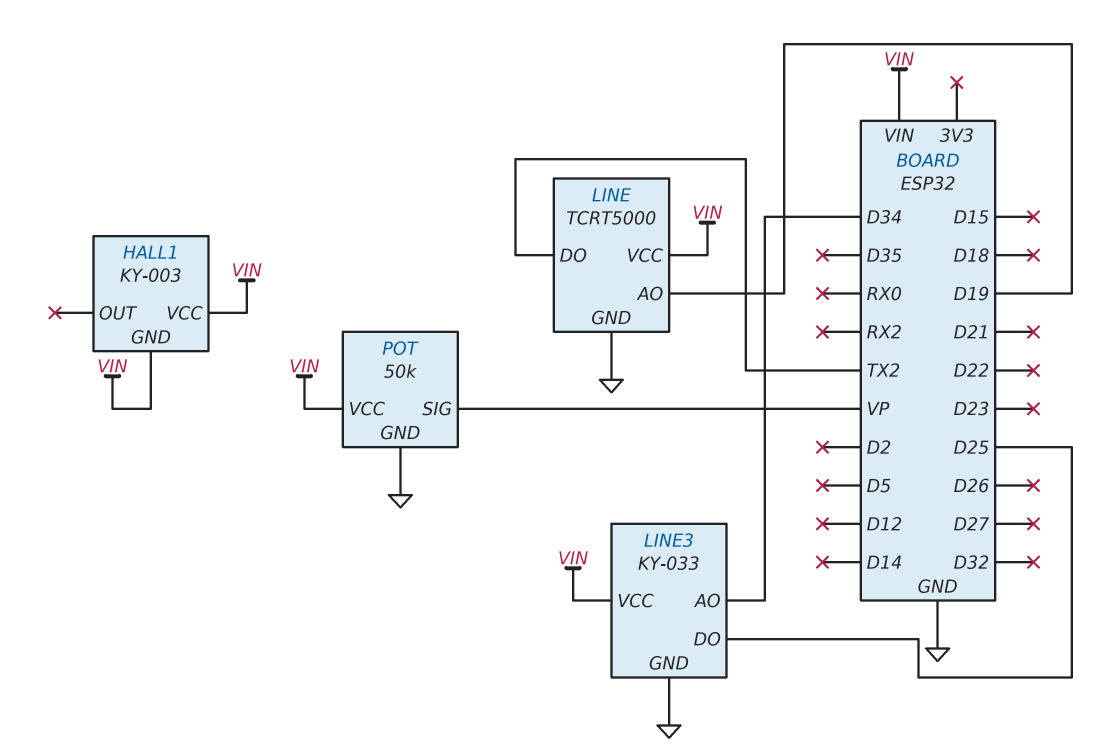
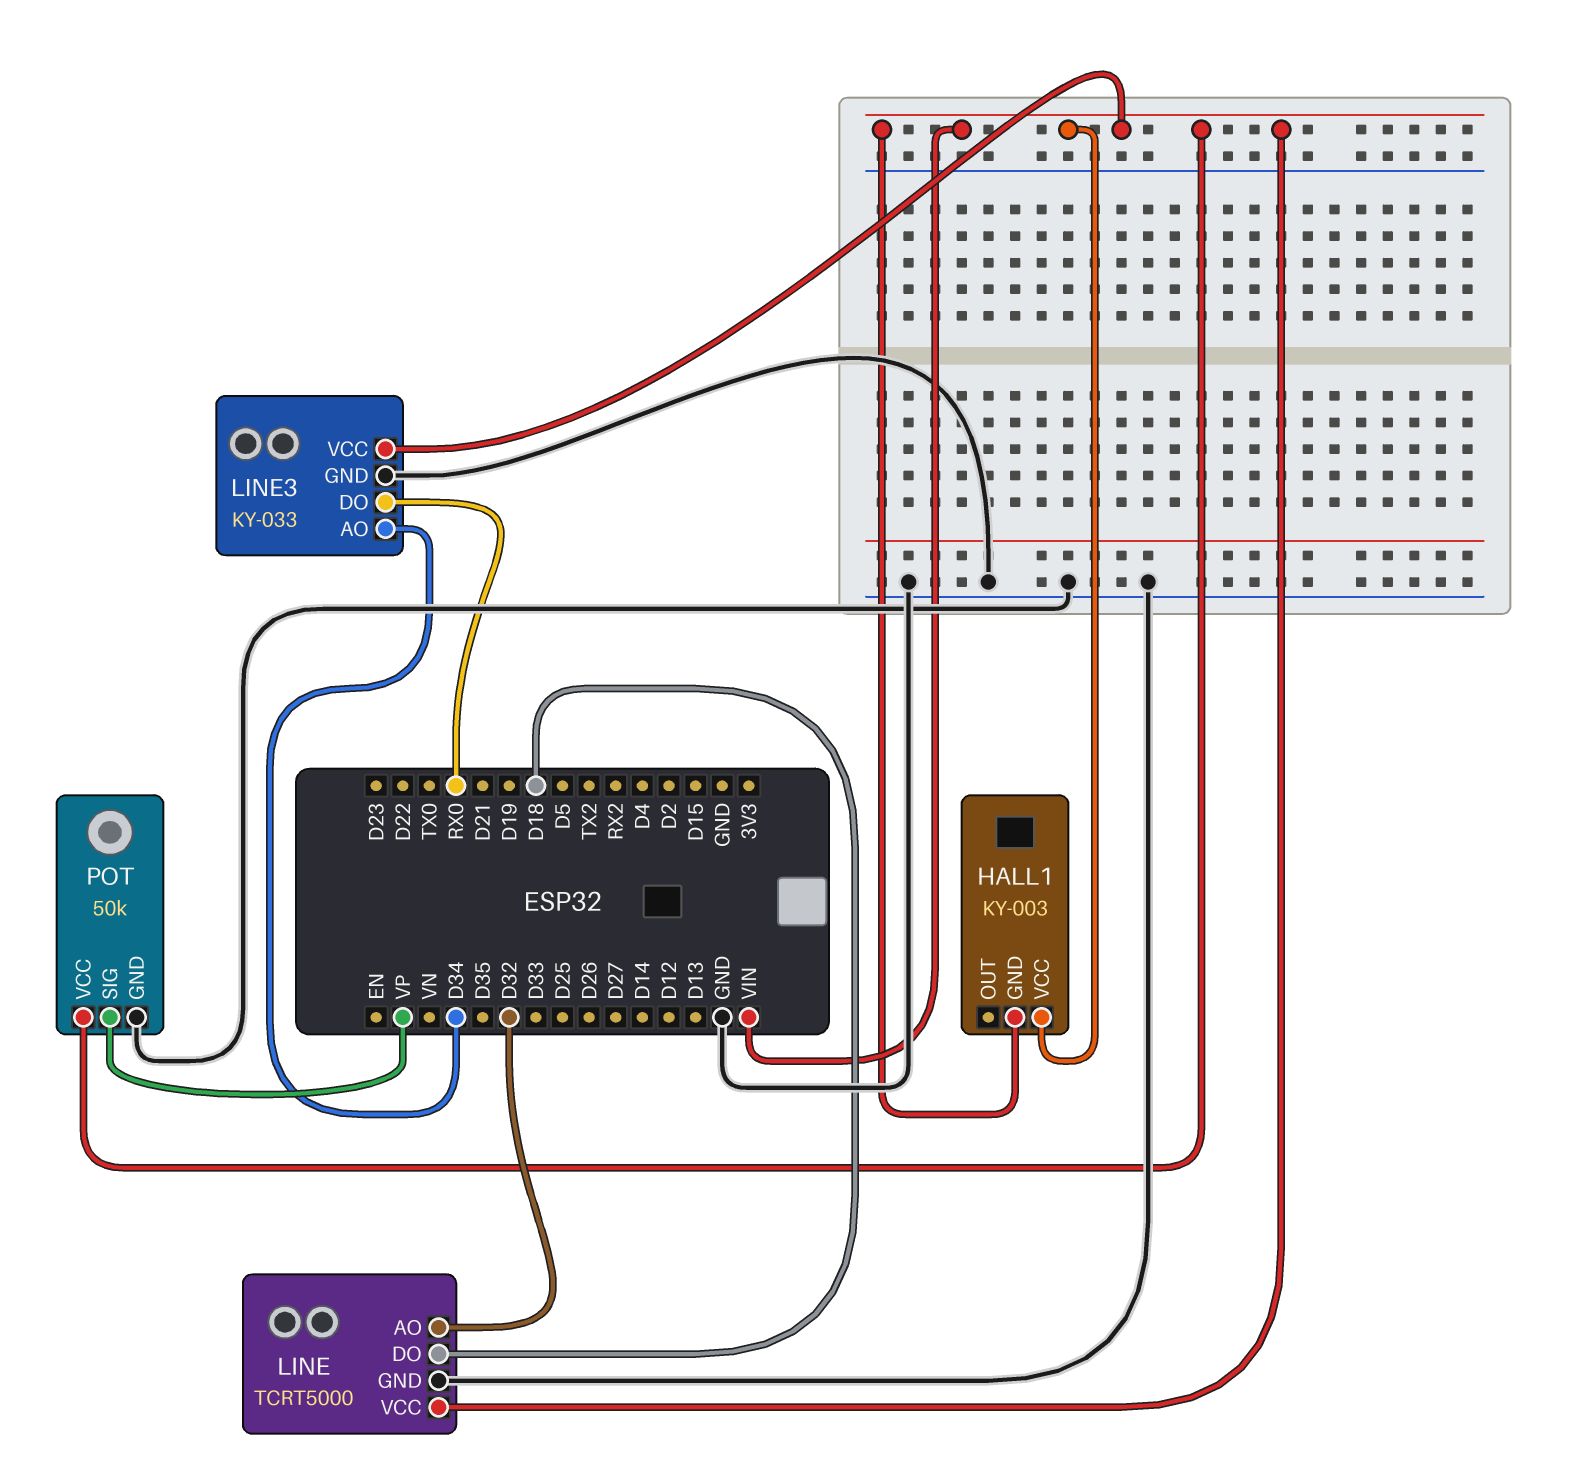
LINE pin AO: D19 -> D32
LINE pin DO: TX2 -> D18
LINE3 pin DO: D25 -> RX0

